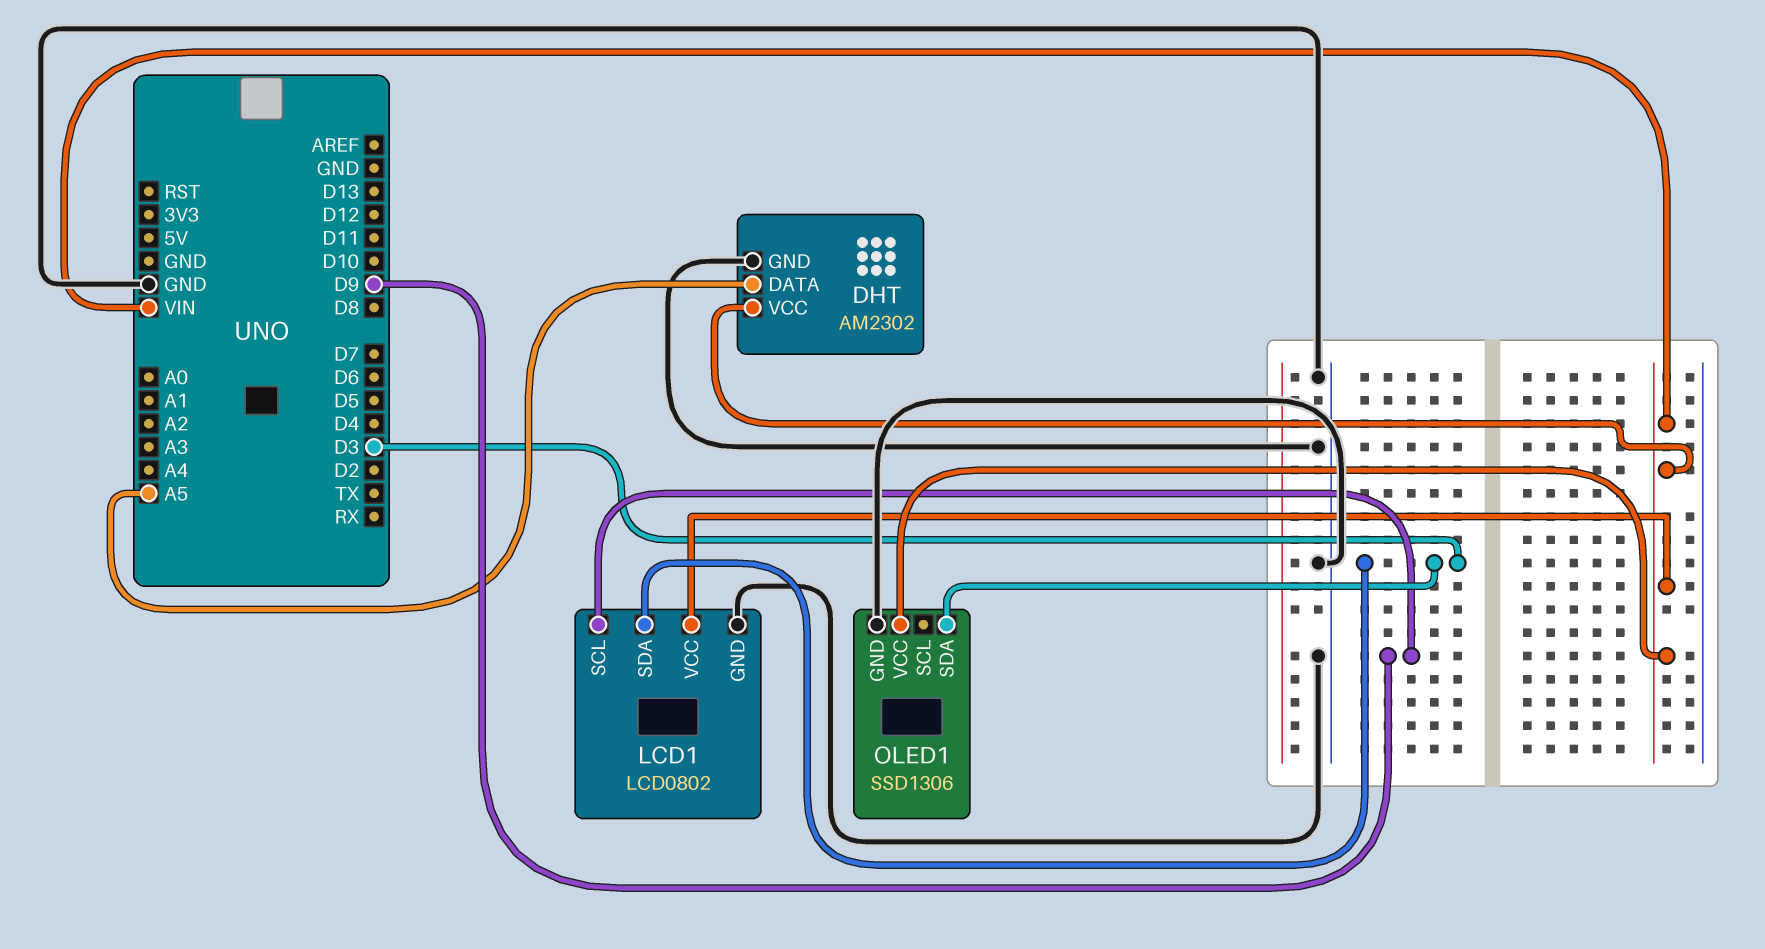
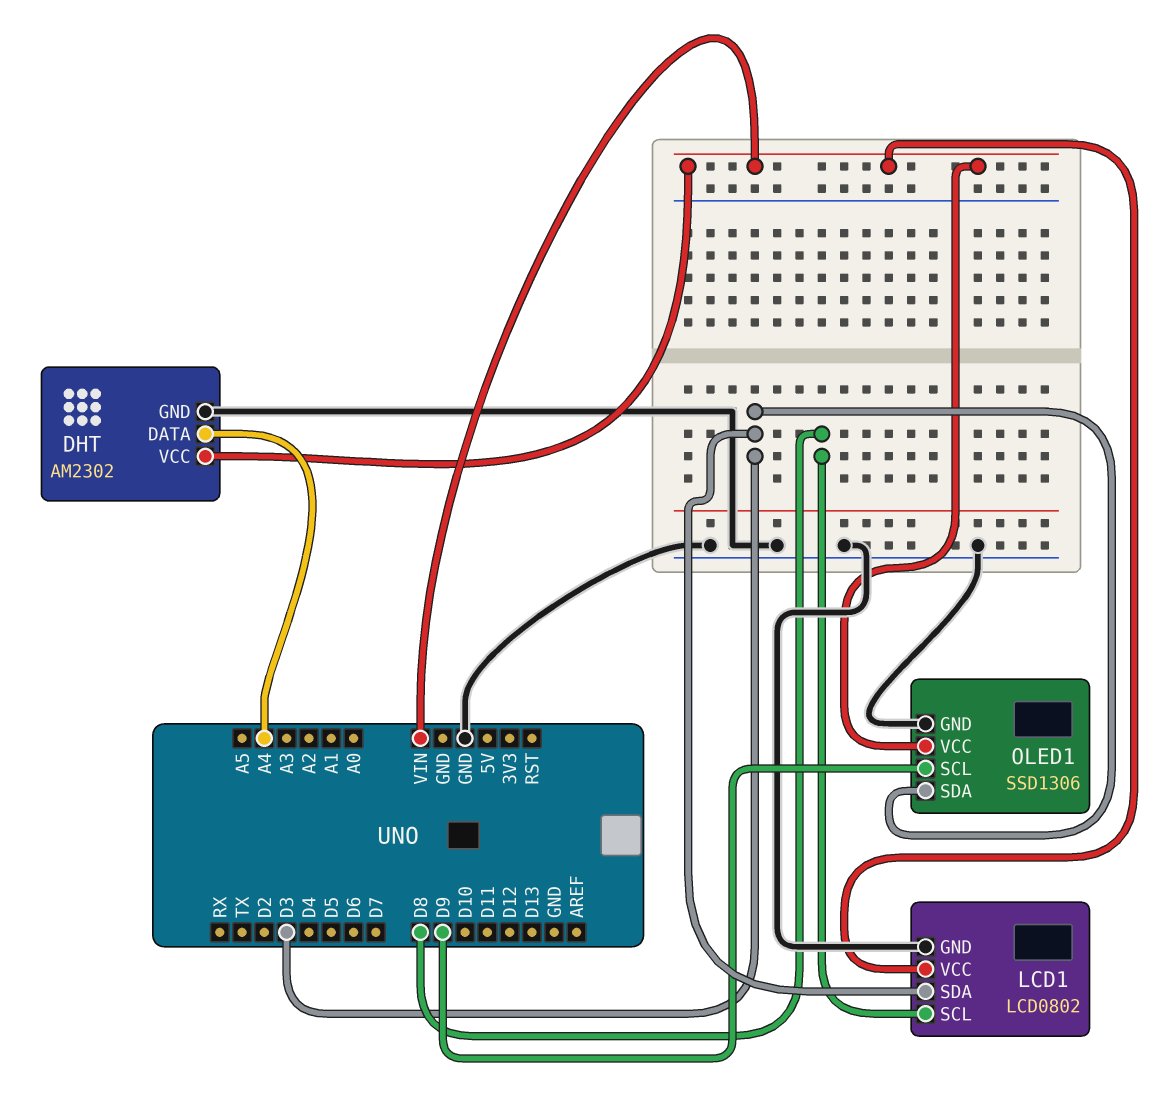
DHT pin DATA: A5 -> A4
LCD1 pin SCL: D9 -> D8
OLED1 pin SCL: none -> D9

